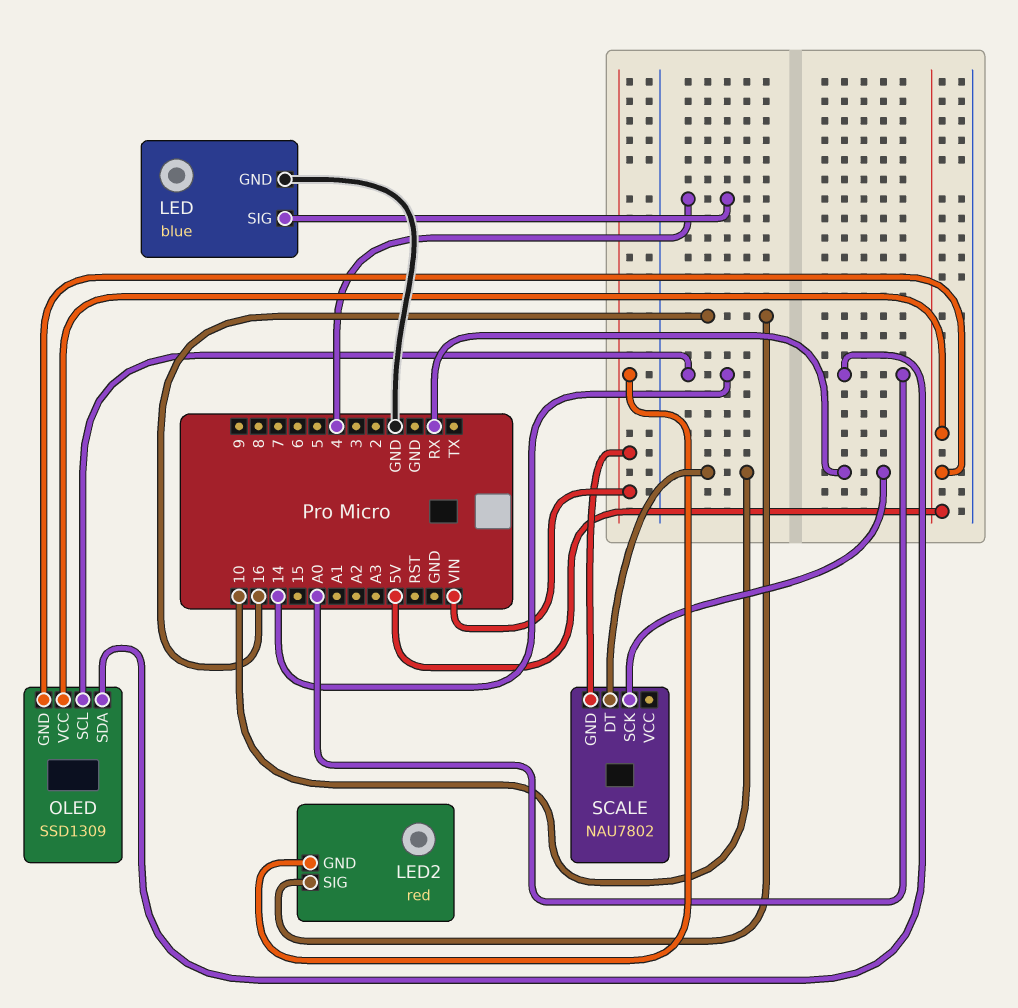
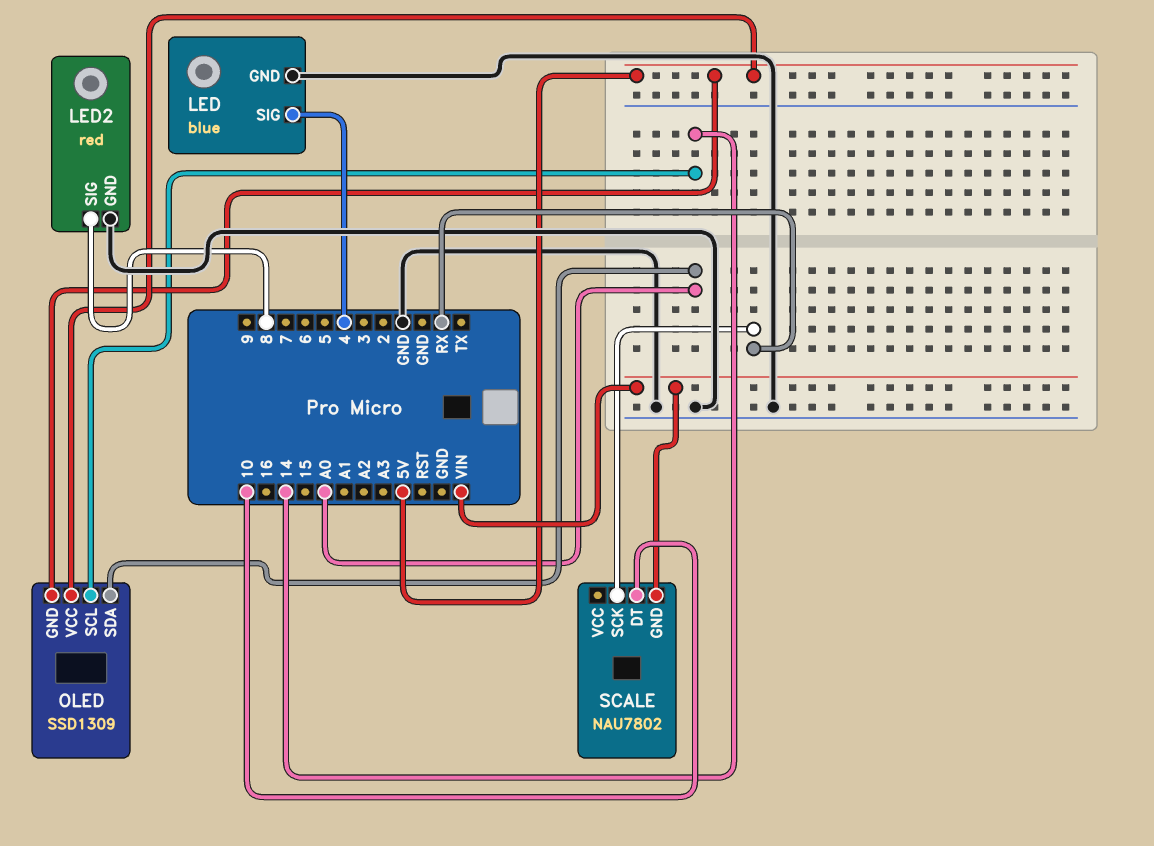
LED2 pin GND: VIN -> GND
LED2 pin SIG: 16 -> 8

